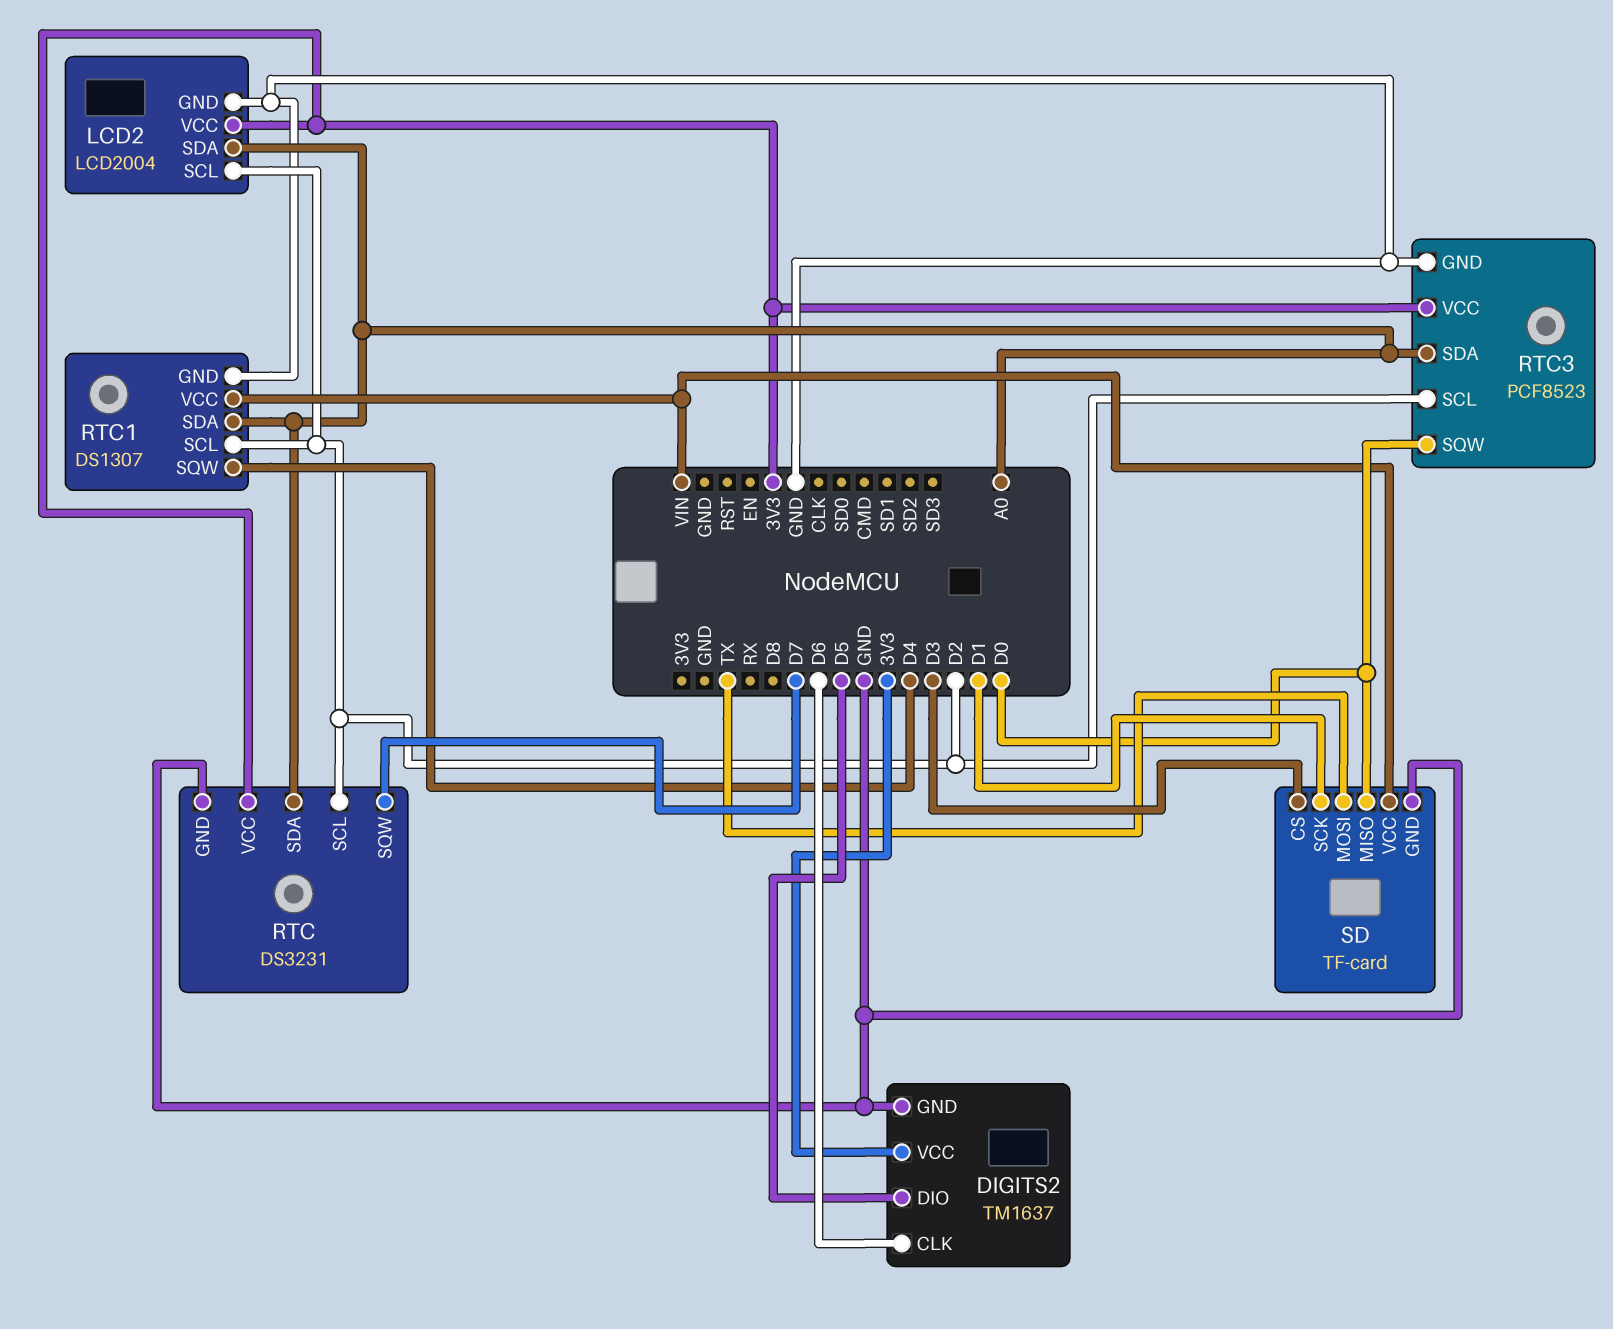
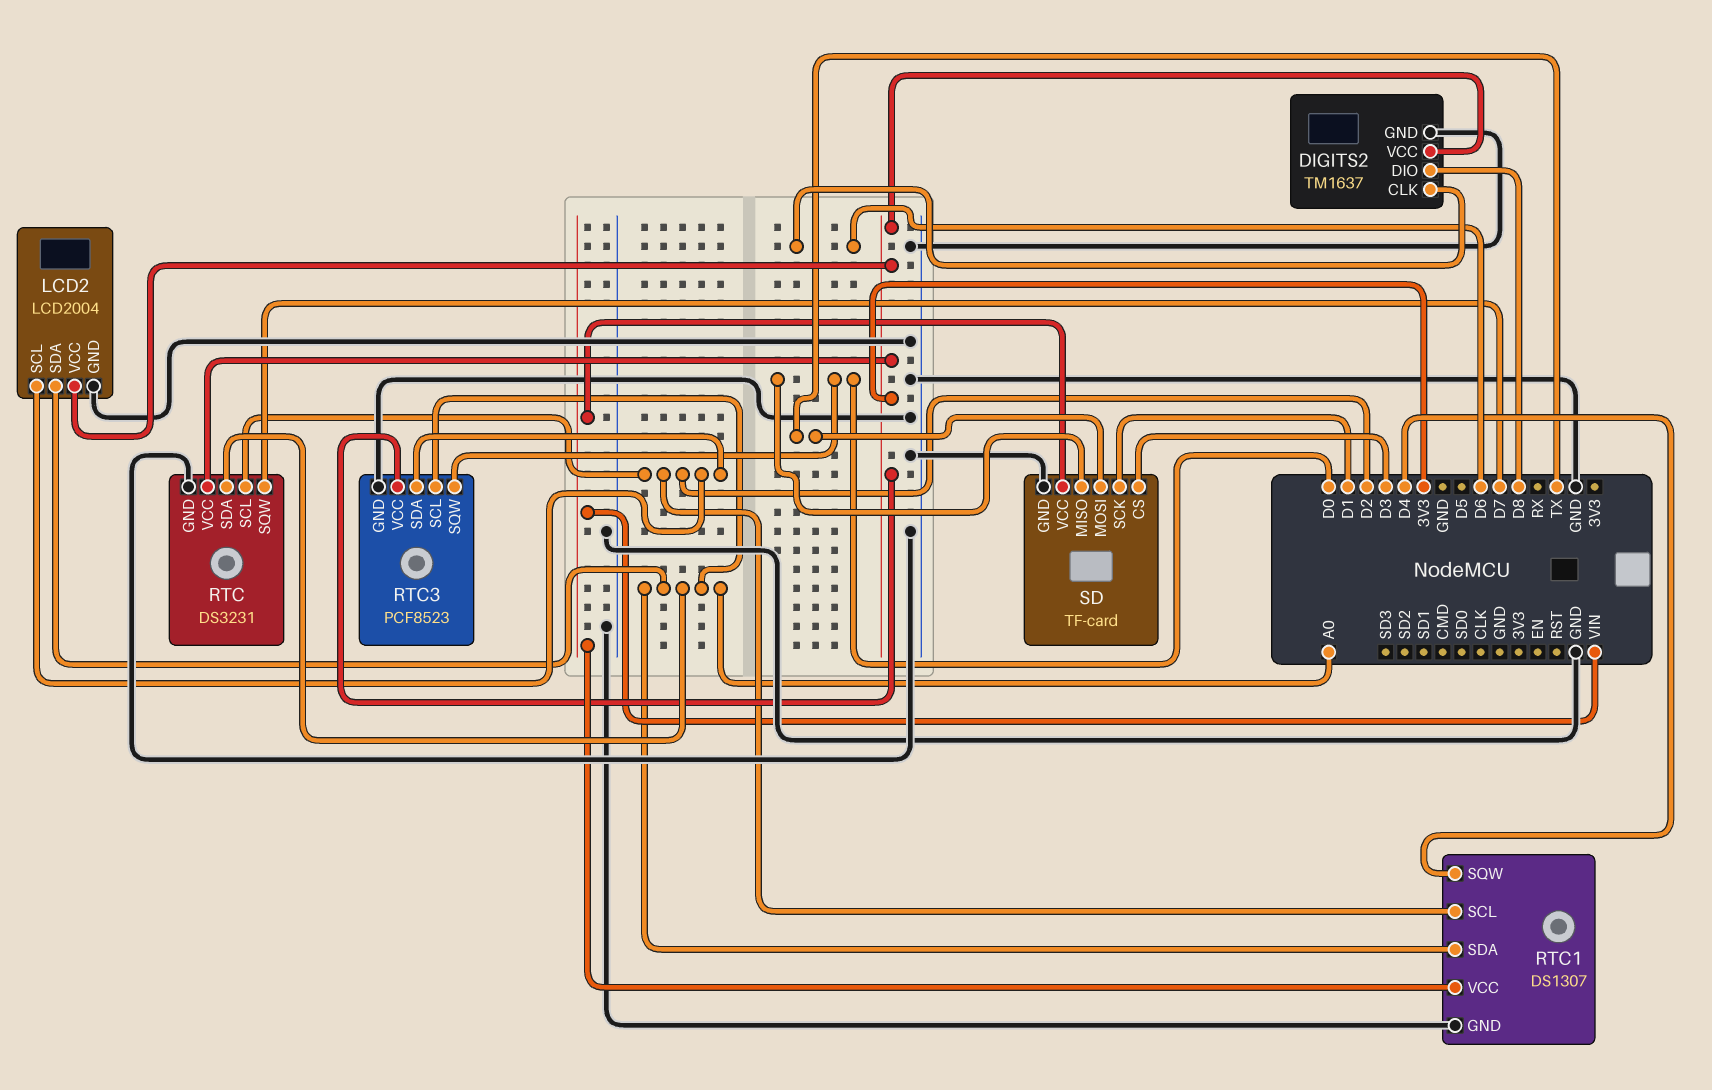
DIGITS2 pin DIO: D5 -> D8
RTC3 pin SCL: D2 -> A0
RTC3 pin SDA: A0 -> D2

